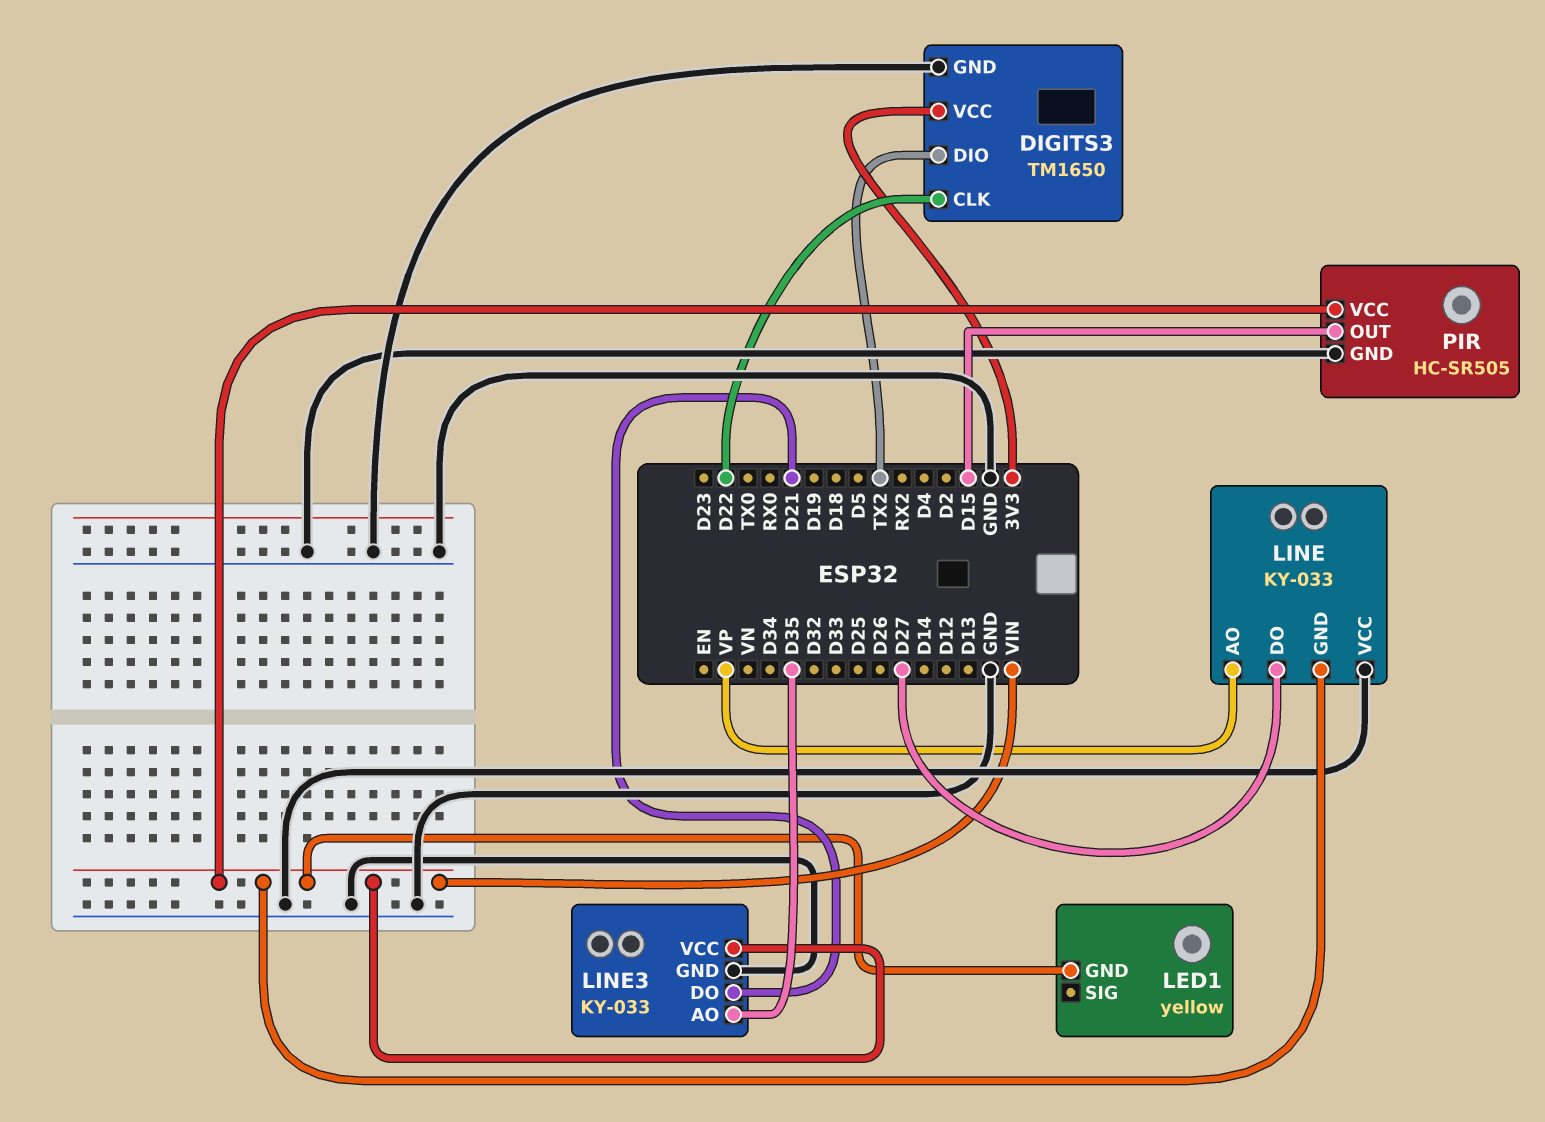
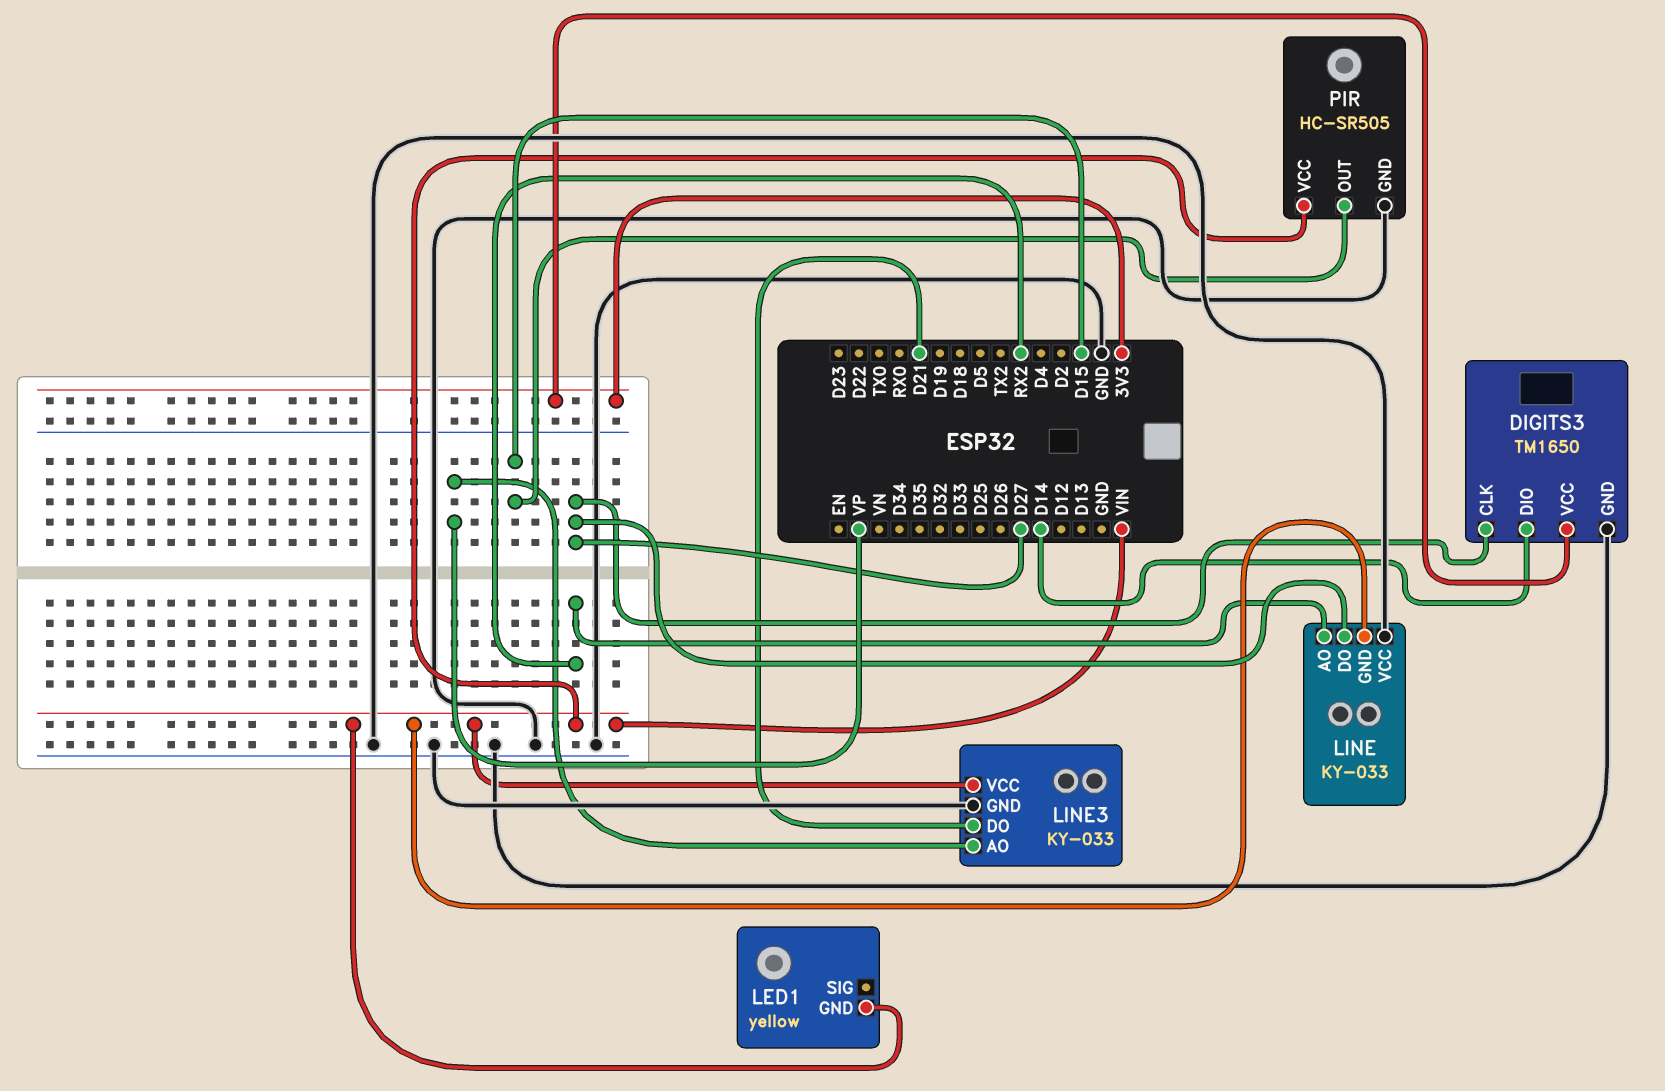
DIGITS3 pin CLK: D22 -> D27
DIGITS3 pin DIO: TX2 -> D14
LINE pin AO: VP -> RX2
LINE3 pin AO: D35 -> VP

